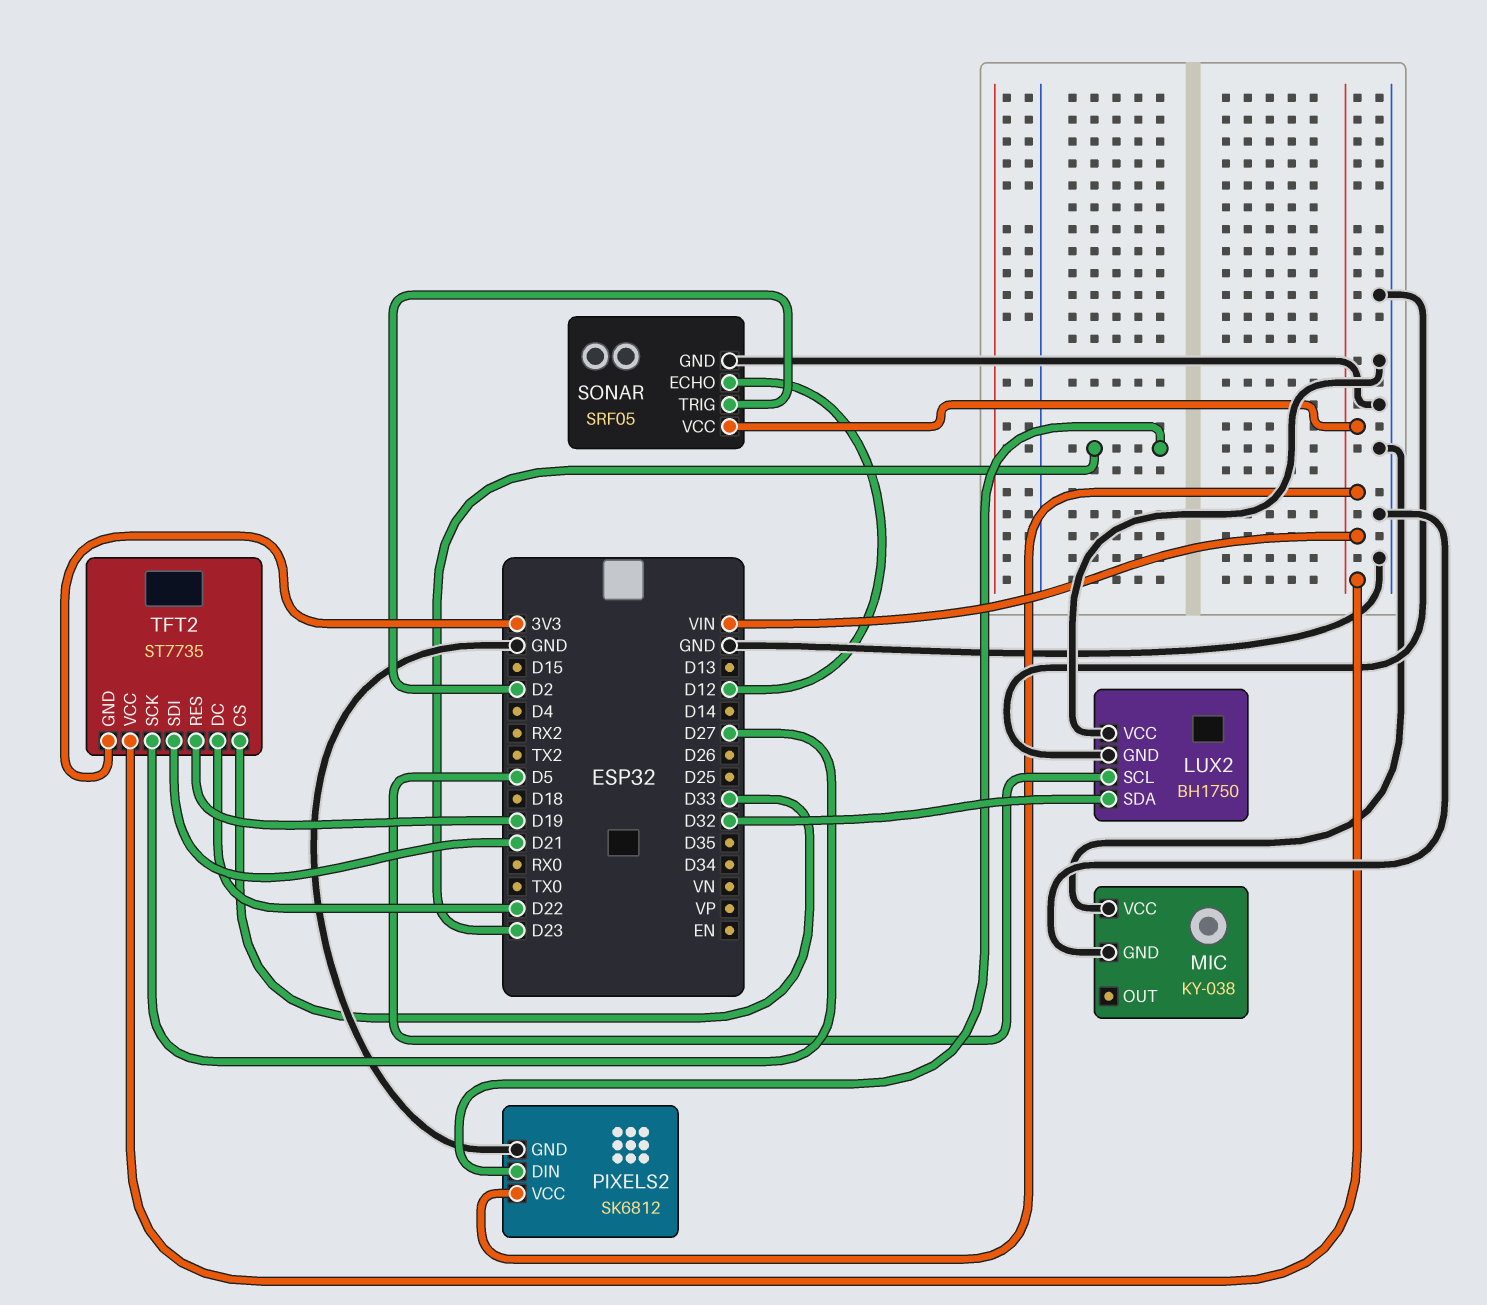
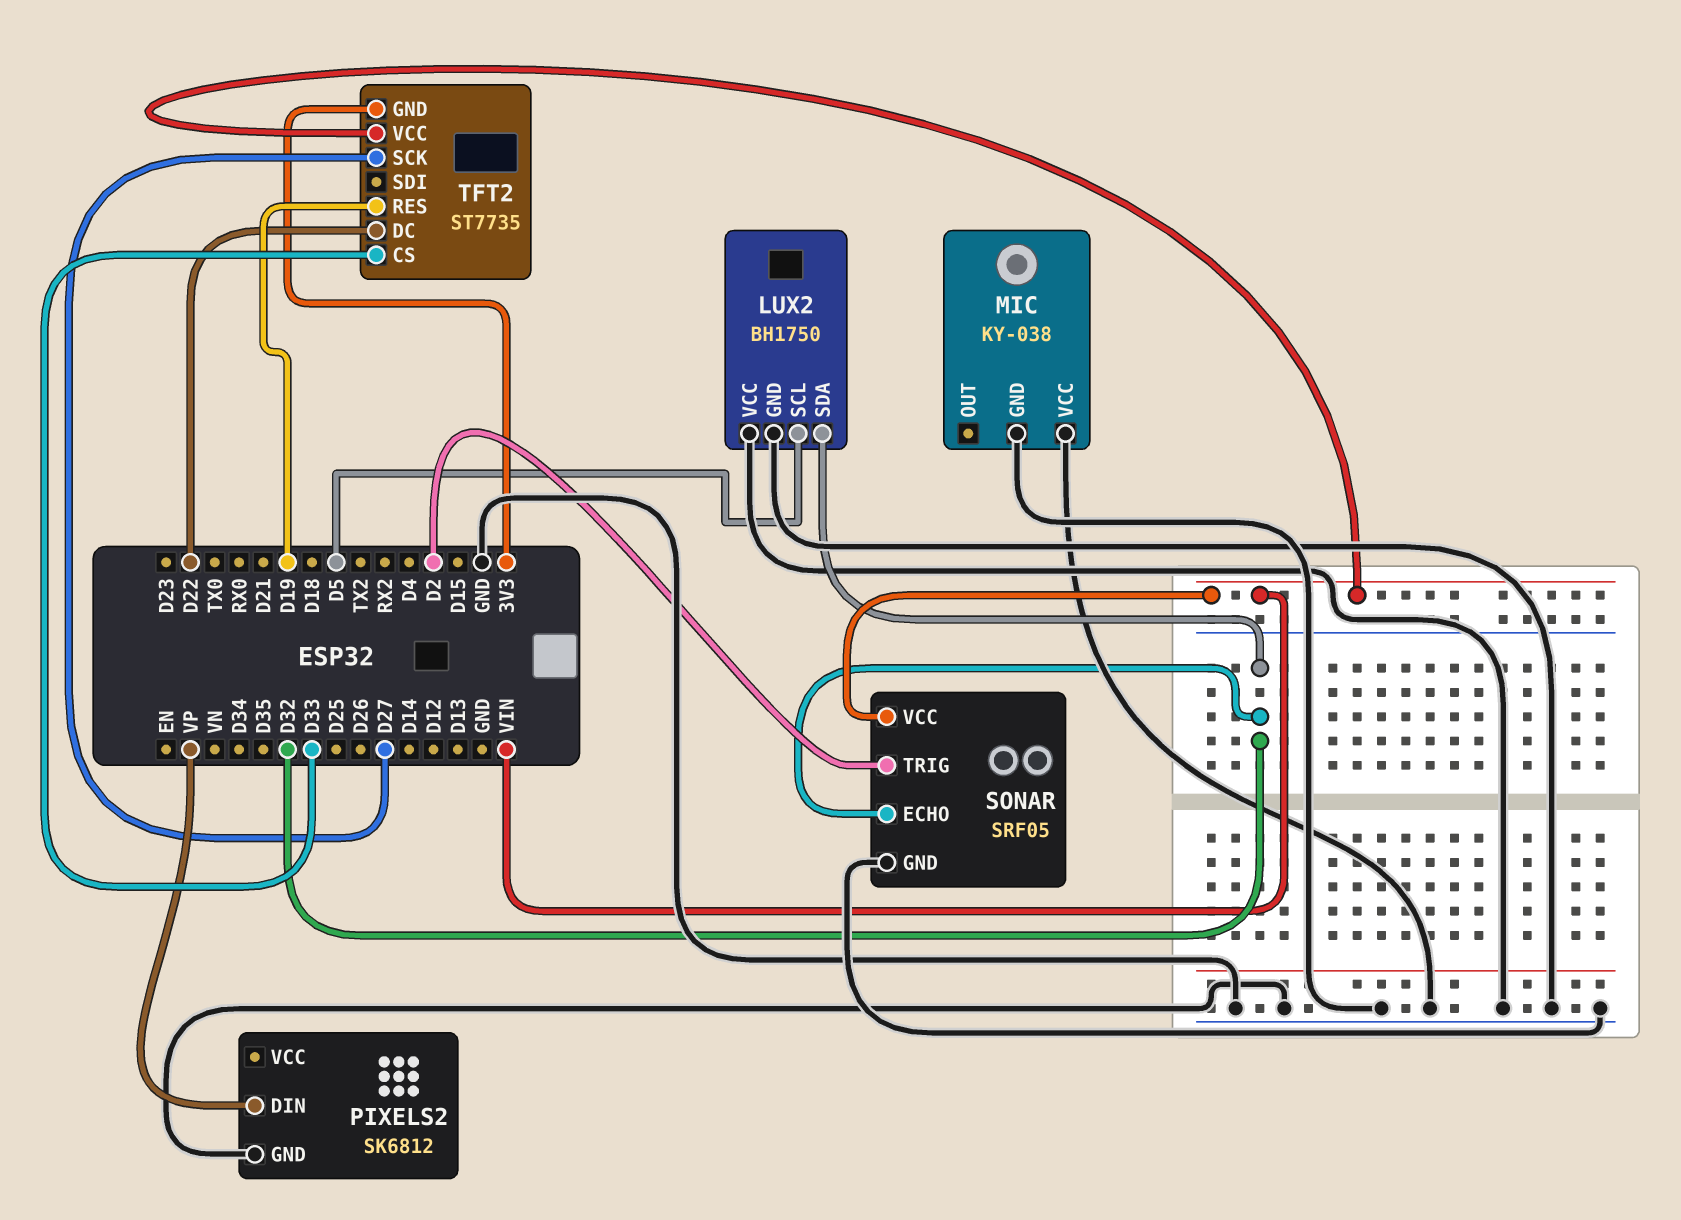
PIXELS2 pin DIN: D23 -> VP
PIXELS2 pin VCC: VIN -> none
SONAR pin ECHO: D12 -> D32
TFT2 pin SDI: D21 -> none

